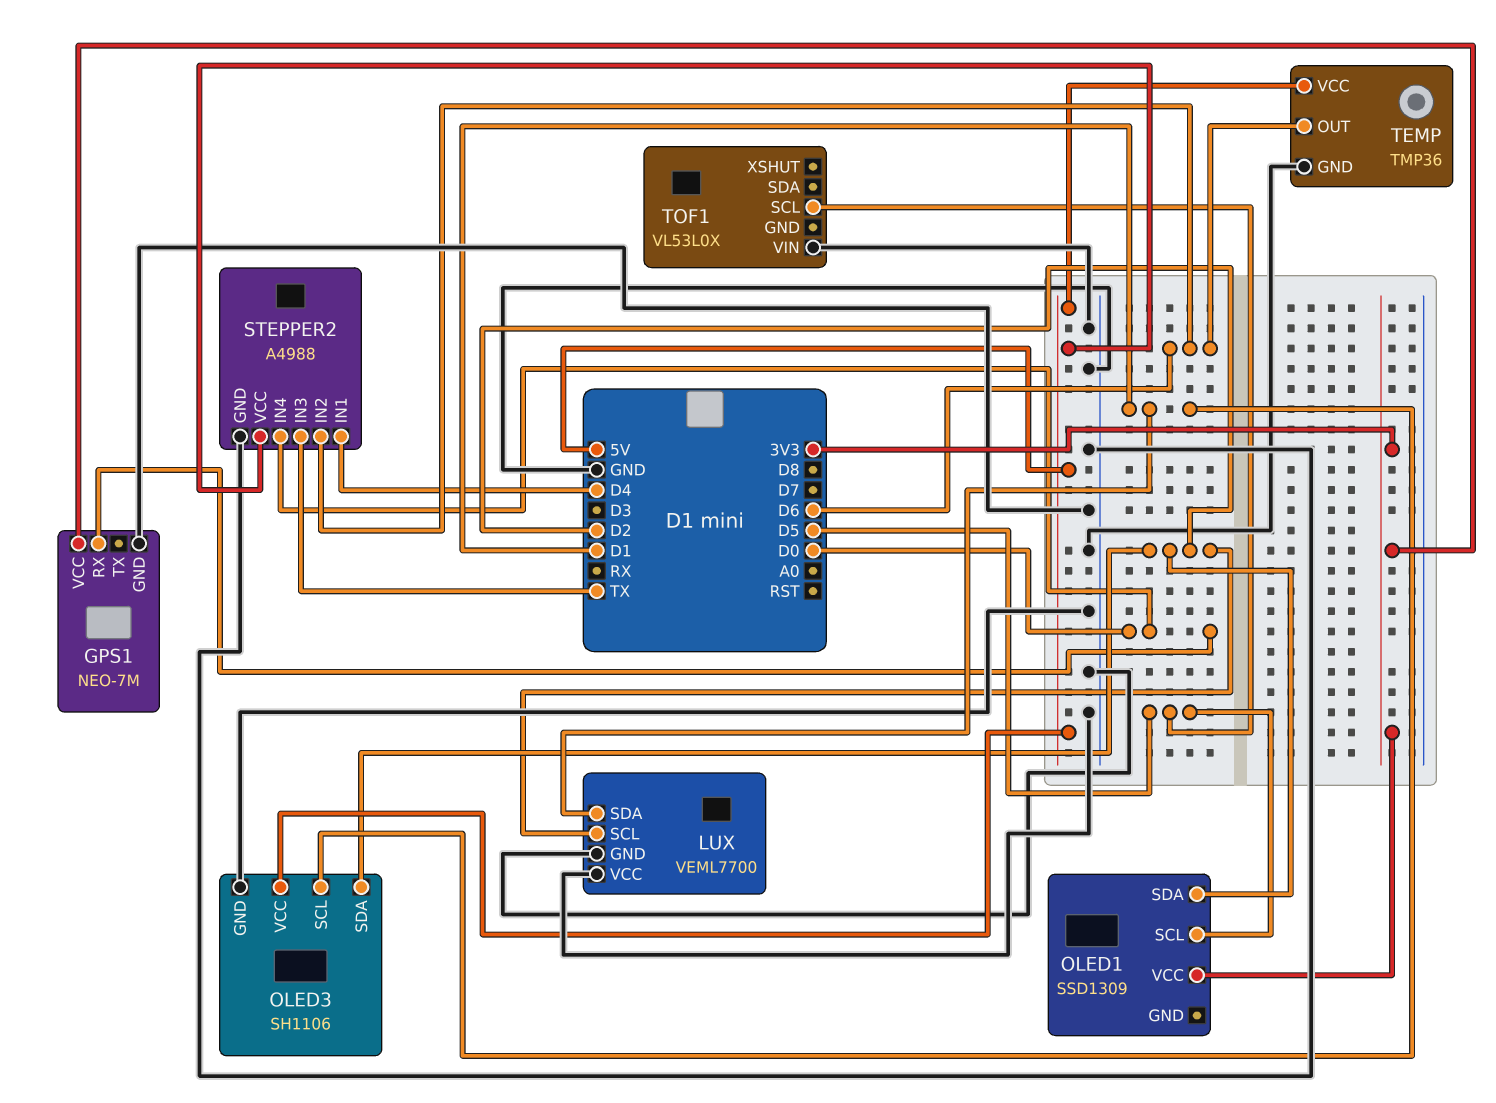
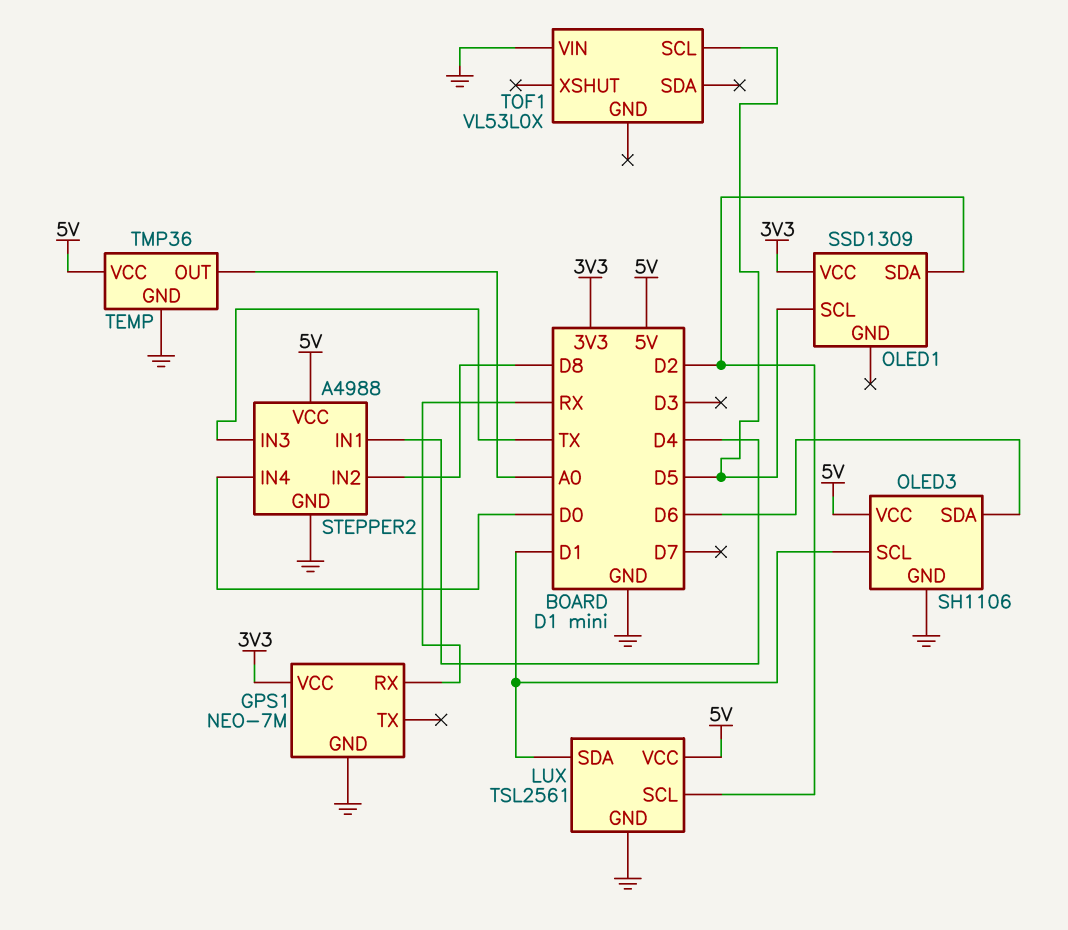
GPS1 pin RX: D0 -> RX
LUX: VEML7700 -> TSL2561
LUX pin VCC: GND -> 5V
OLED3 pin SDA: D2 -> D6
STEPPER2 pin IN2: D6 -> D8
TEMP pin OUT: D6 -> A0

